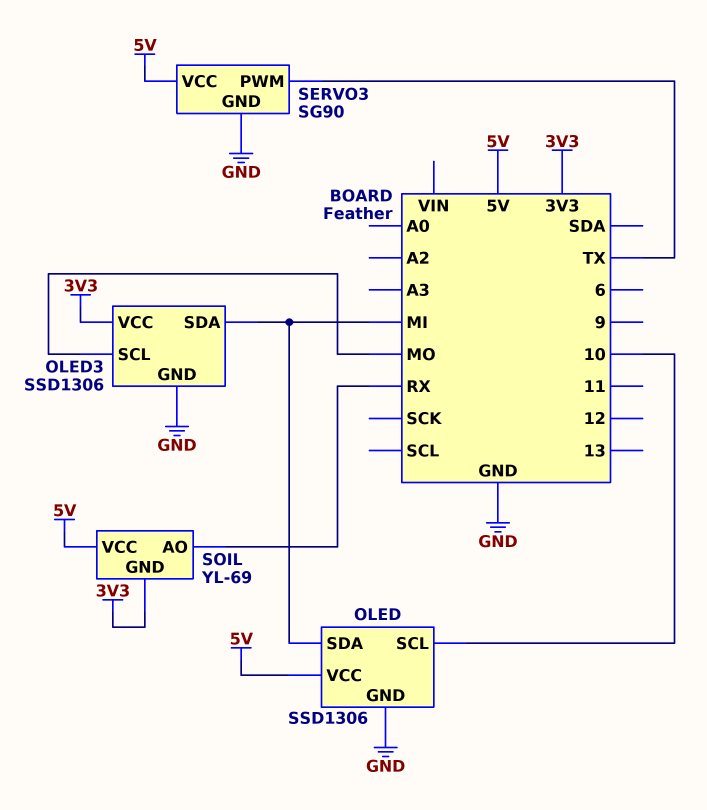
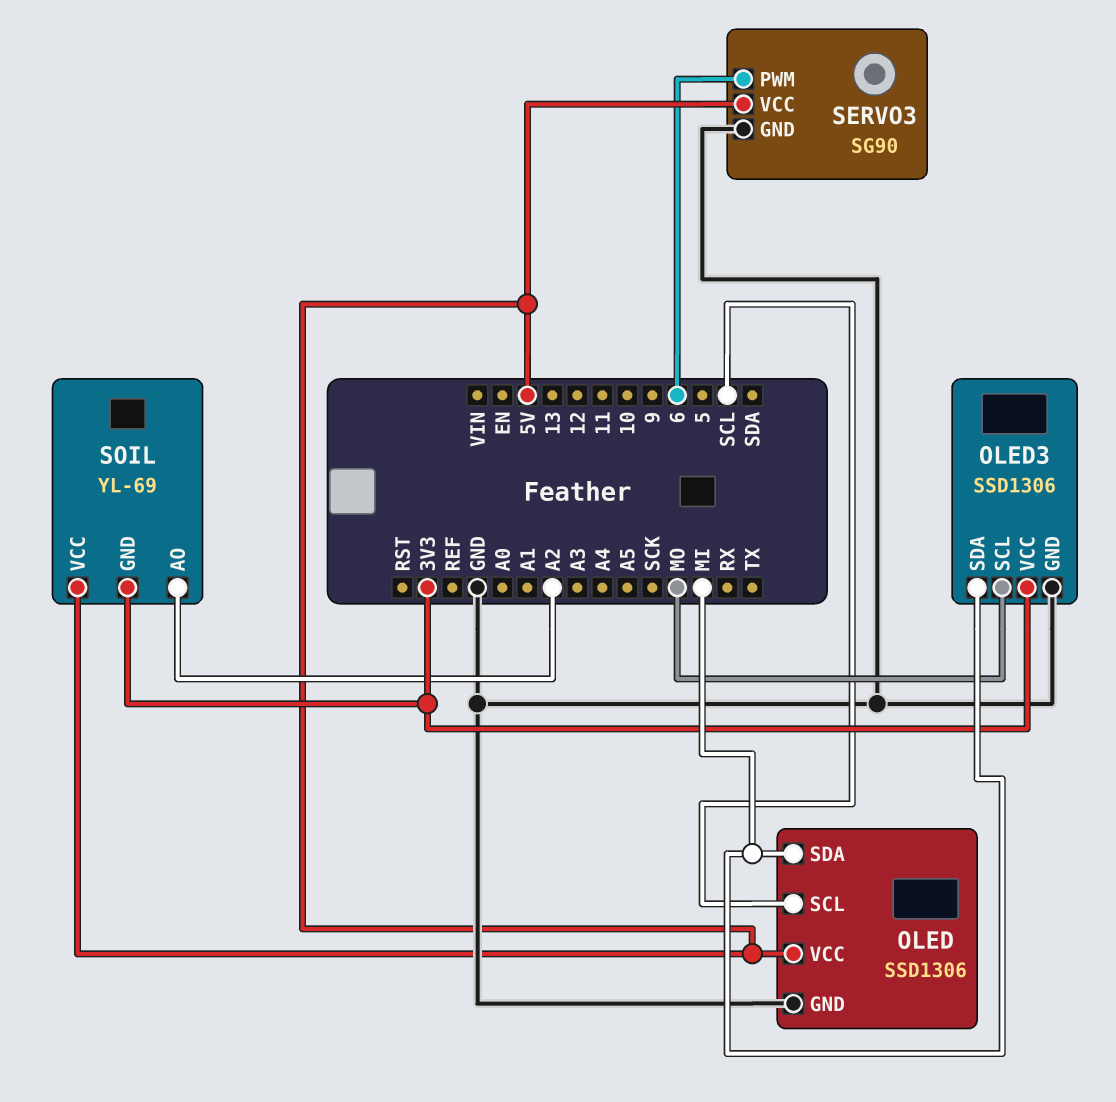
OLED pin SCL: 10 -> SCL
SERVO3 pin PWM: TX -> 6
SOIL pin AO: RX -> A2

